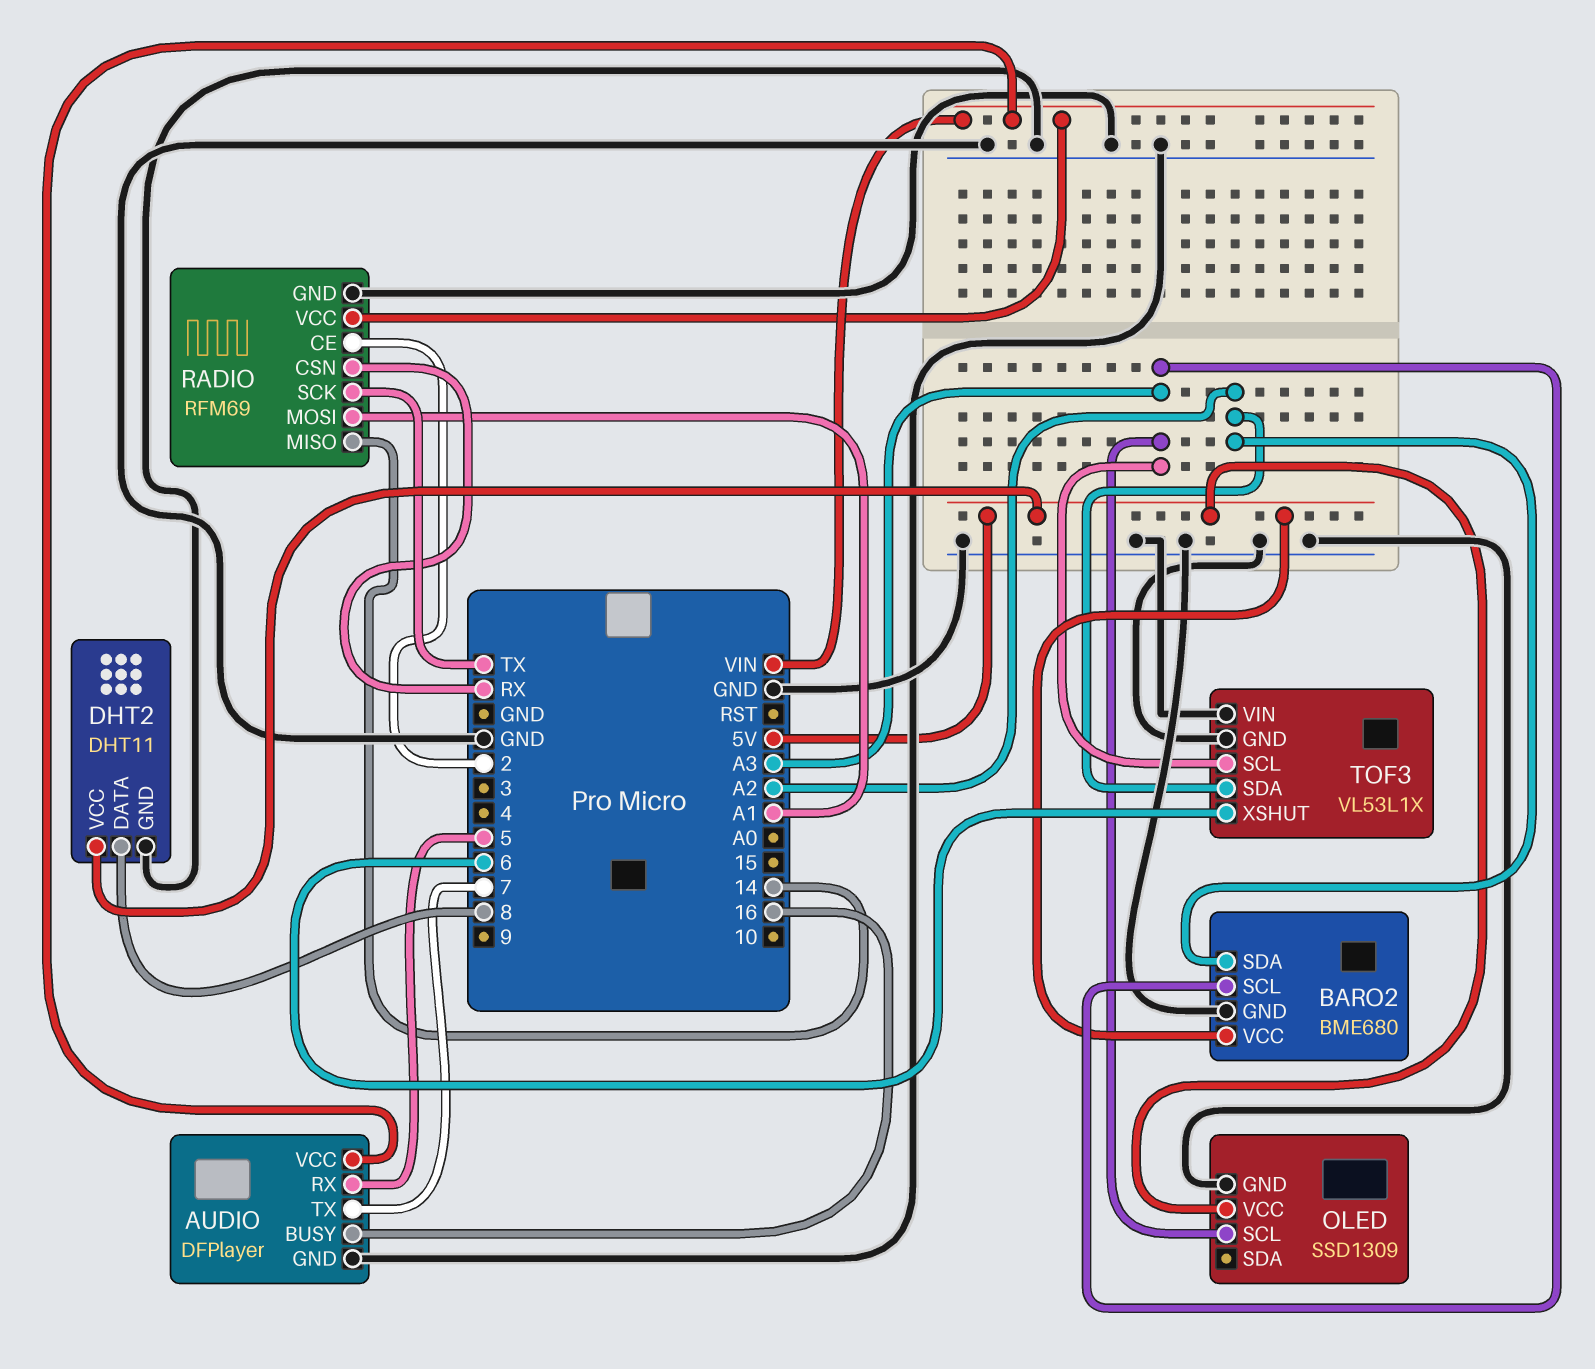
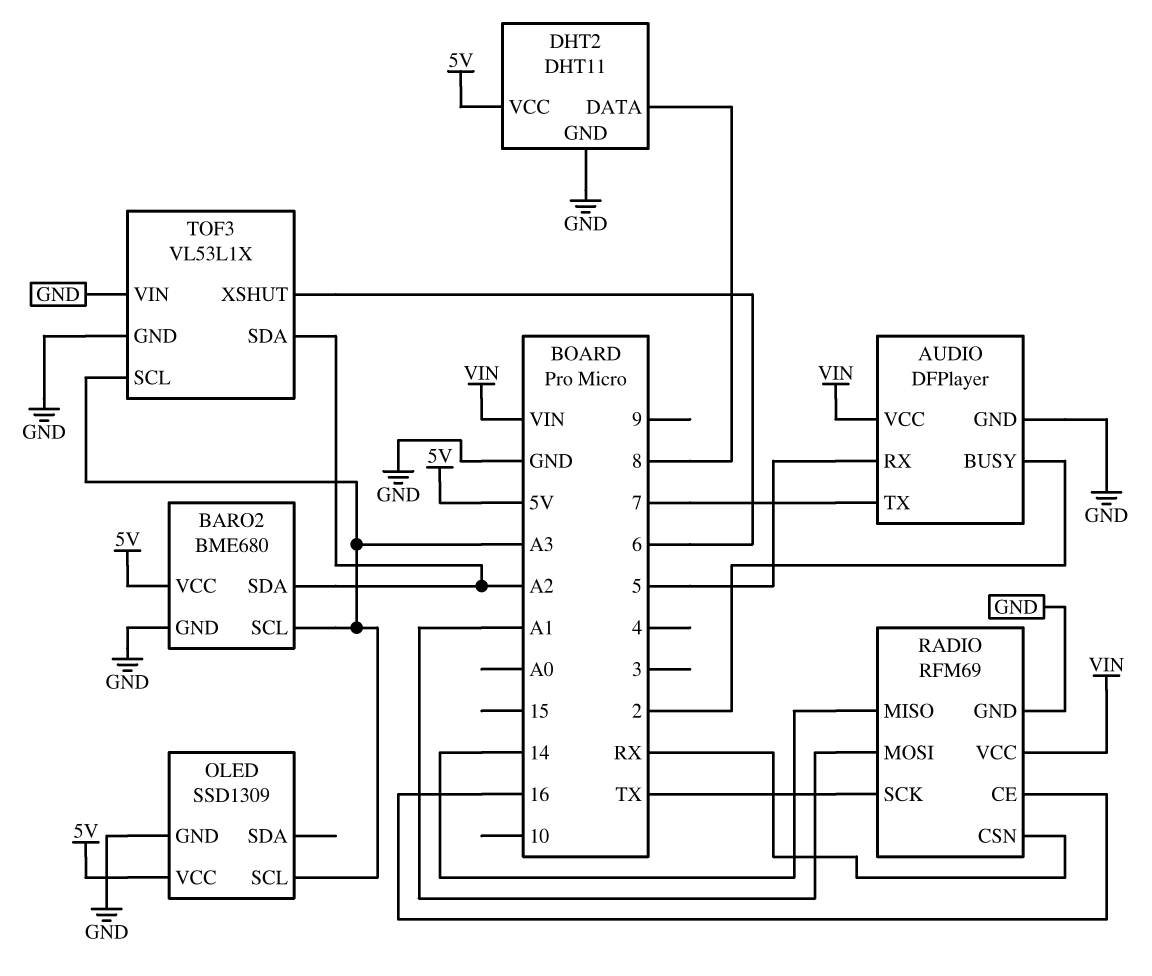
AUDIO pin BUSY: 16 -> 2
RADIO pin CE: 2 -> 16

